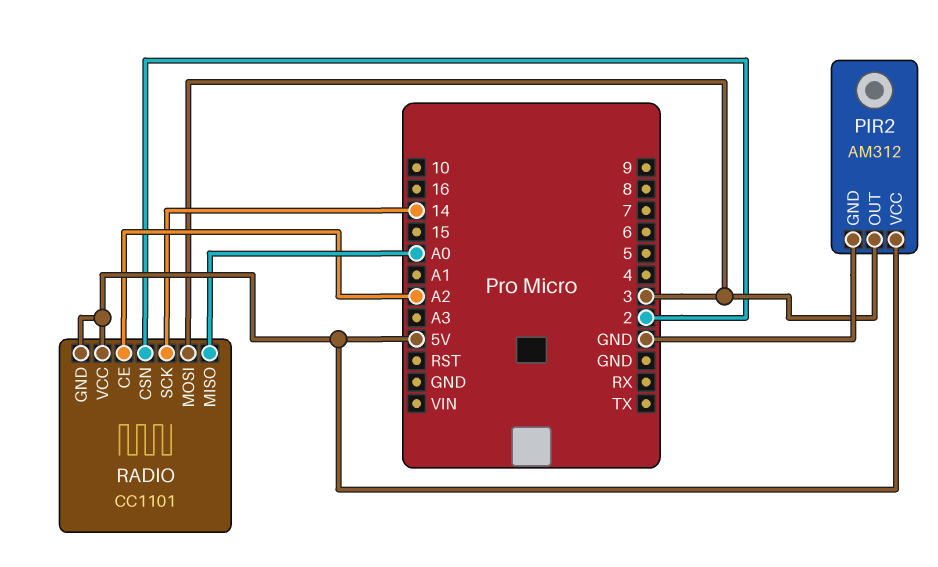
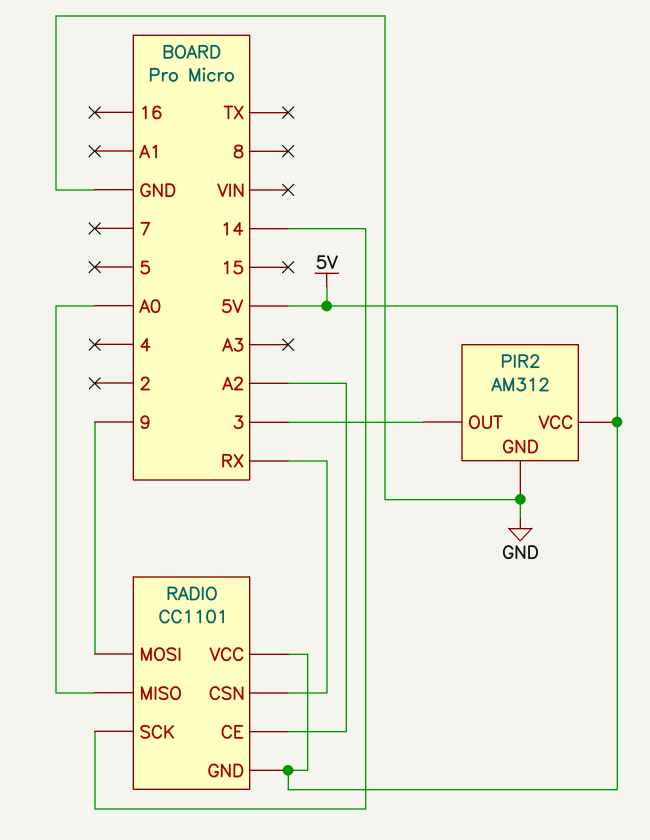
RADIO pin CSN: 2 -> RX
RADIO pin MOSI: 3 -> 9

